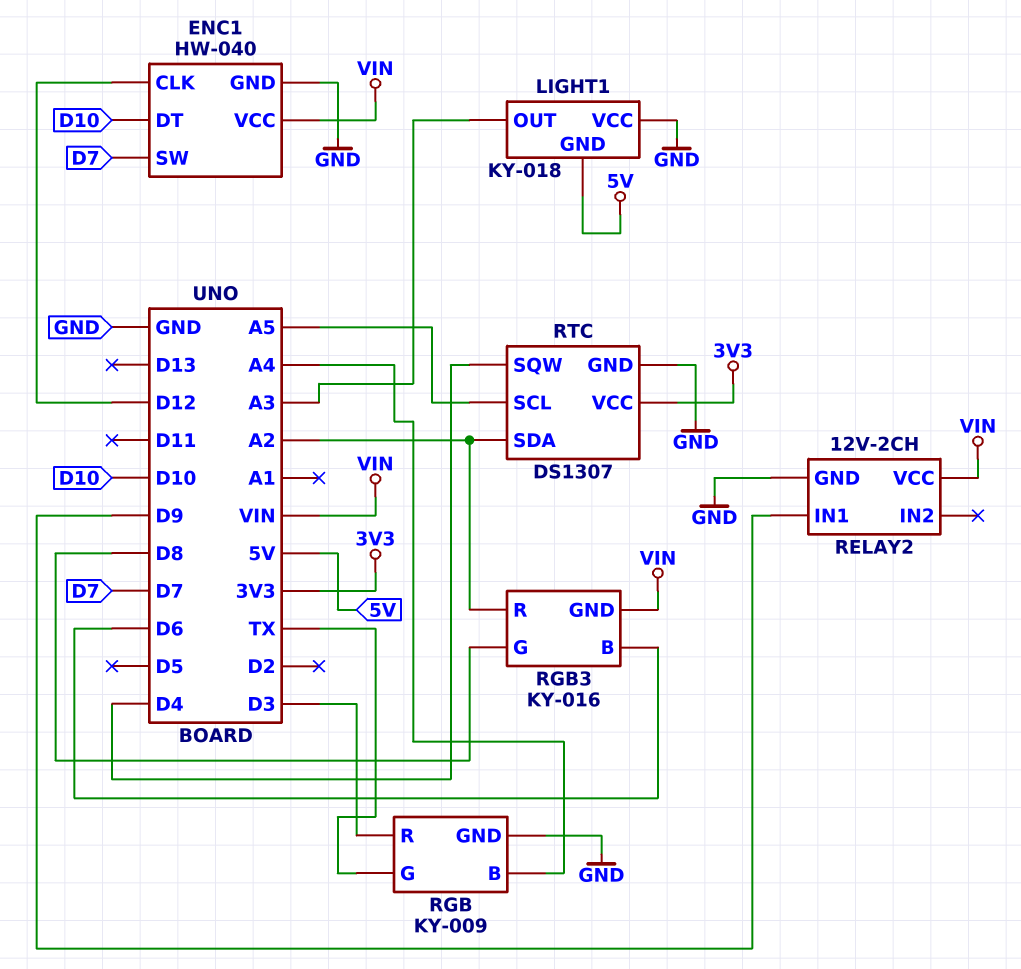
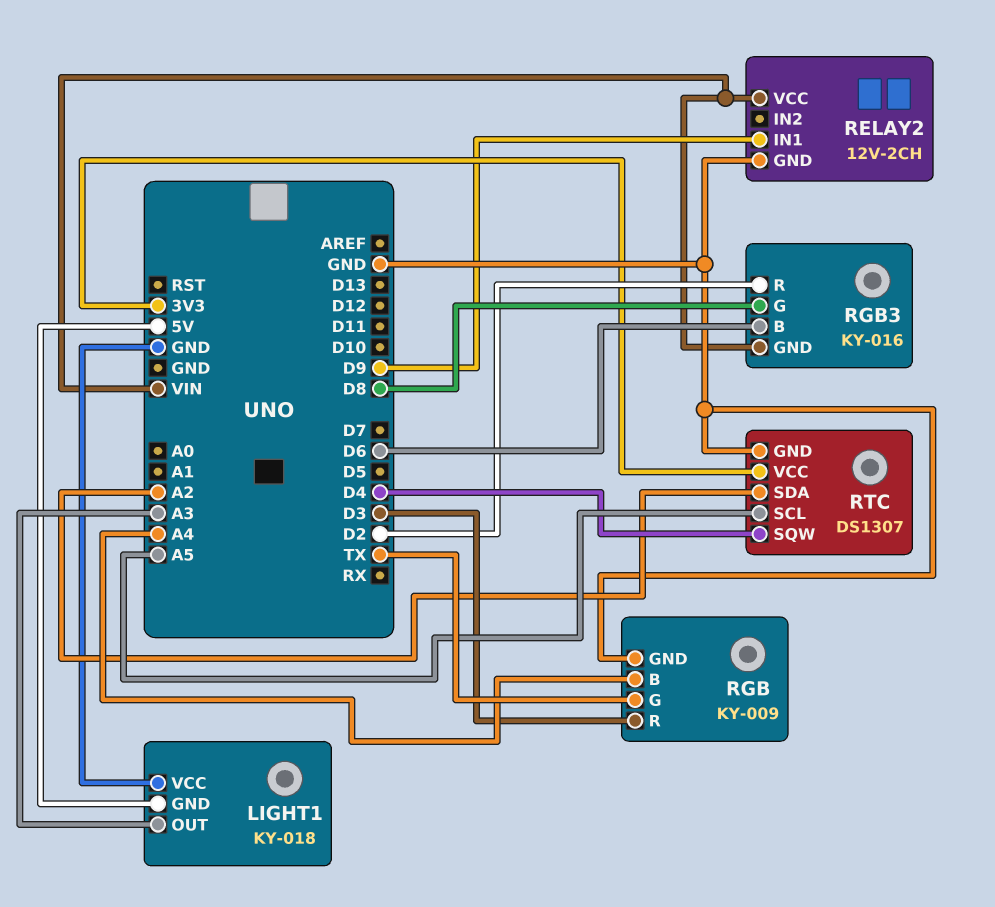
ENC1: HW-040 -> none
ENC1 pin CLK: D12 -> none
ENC1 pin DT: D10 -> none
ENC1 pin GND: GND -> none
ENC1 pin SW: D7 -> none
ENC1 pin VCC: VIN -> none
RGB3 pin R: A2 -> D2

